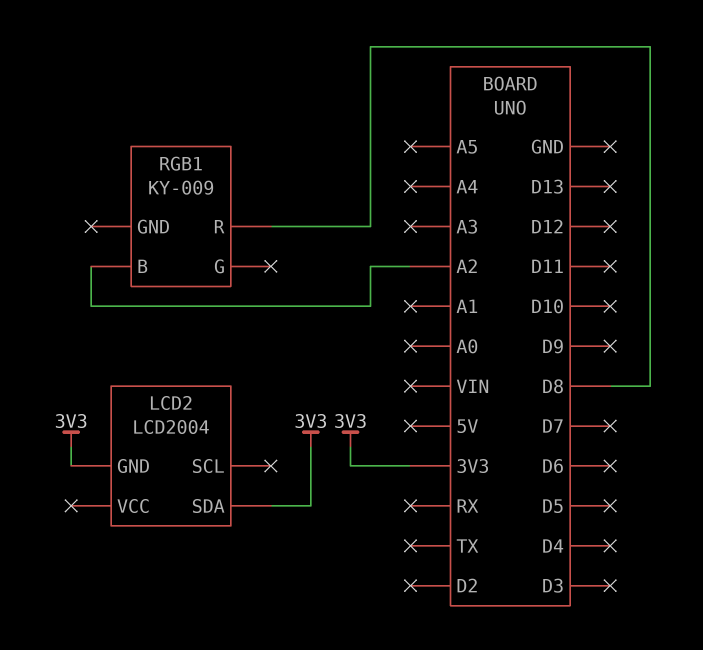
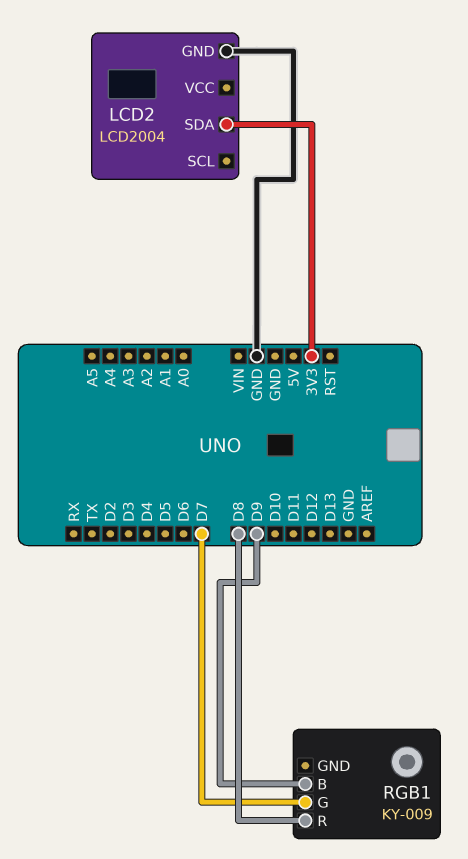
LCD2 pin GND: 3V3 -> GND
RGB1 pin B: A2 -> D9
RGB1 pin G: none -> D7

